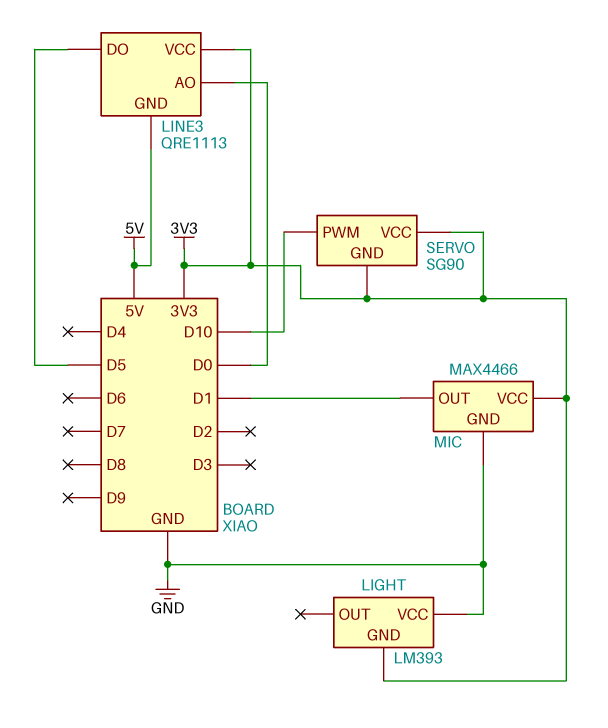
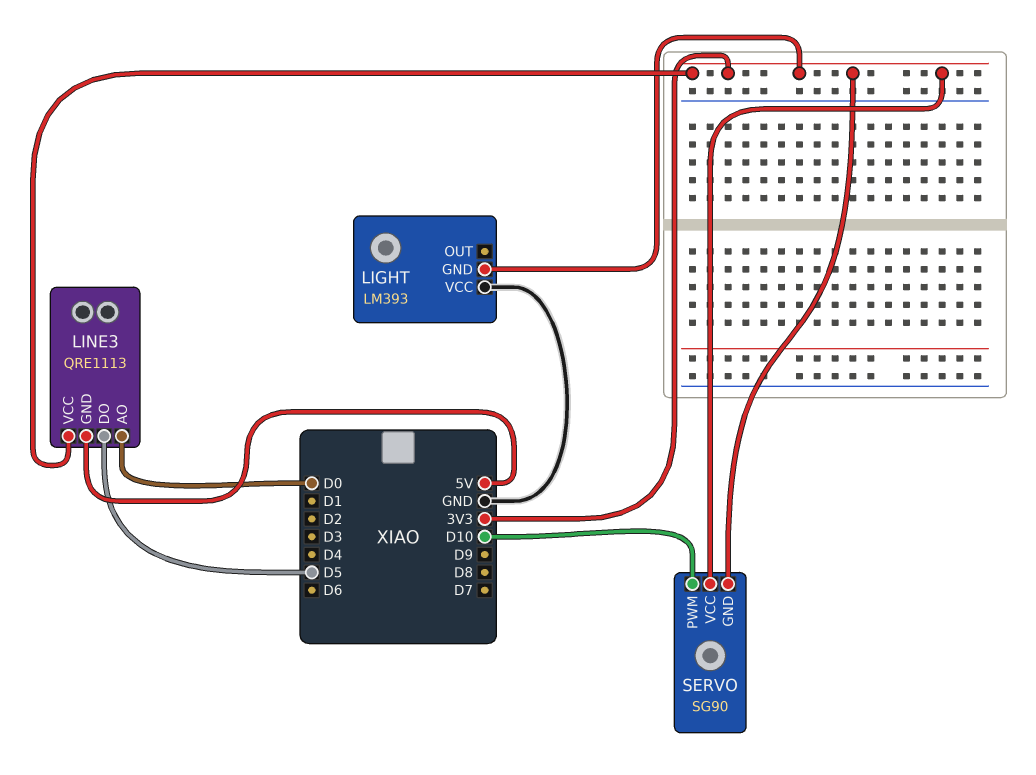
MIC: MAX4466 -> none
MIC pin GND: GND -> none
MIC pin OUT: D1 -> none
MIC pin VCC: 3V3 -> none

